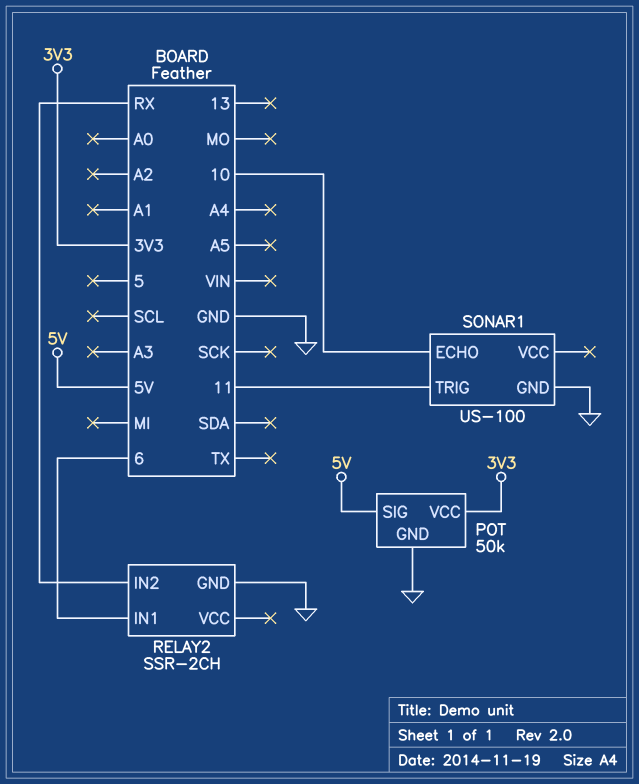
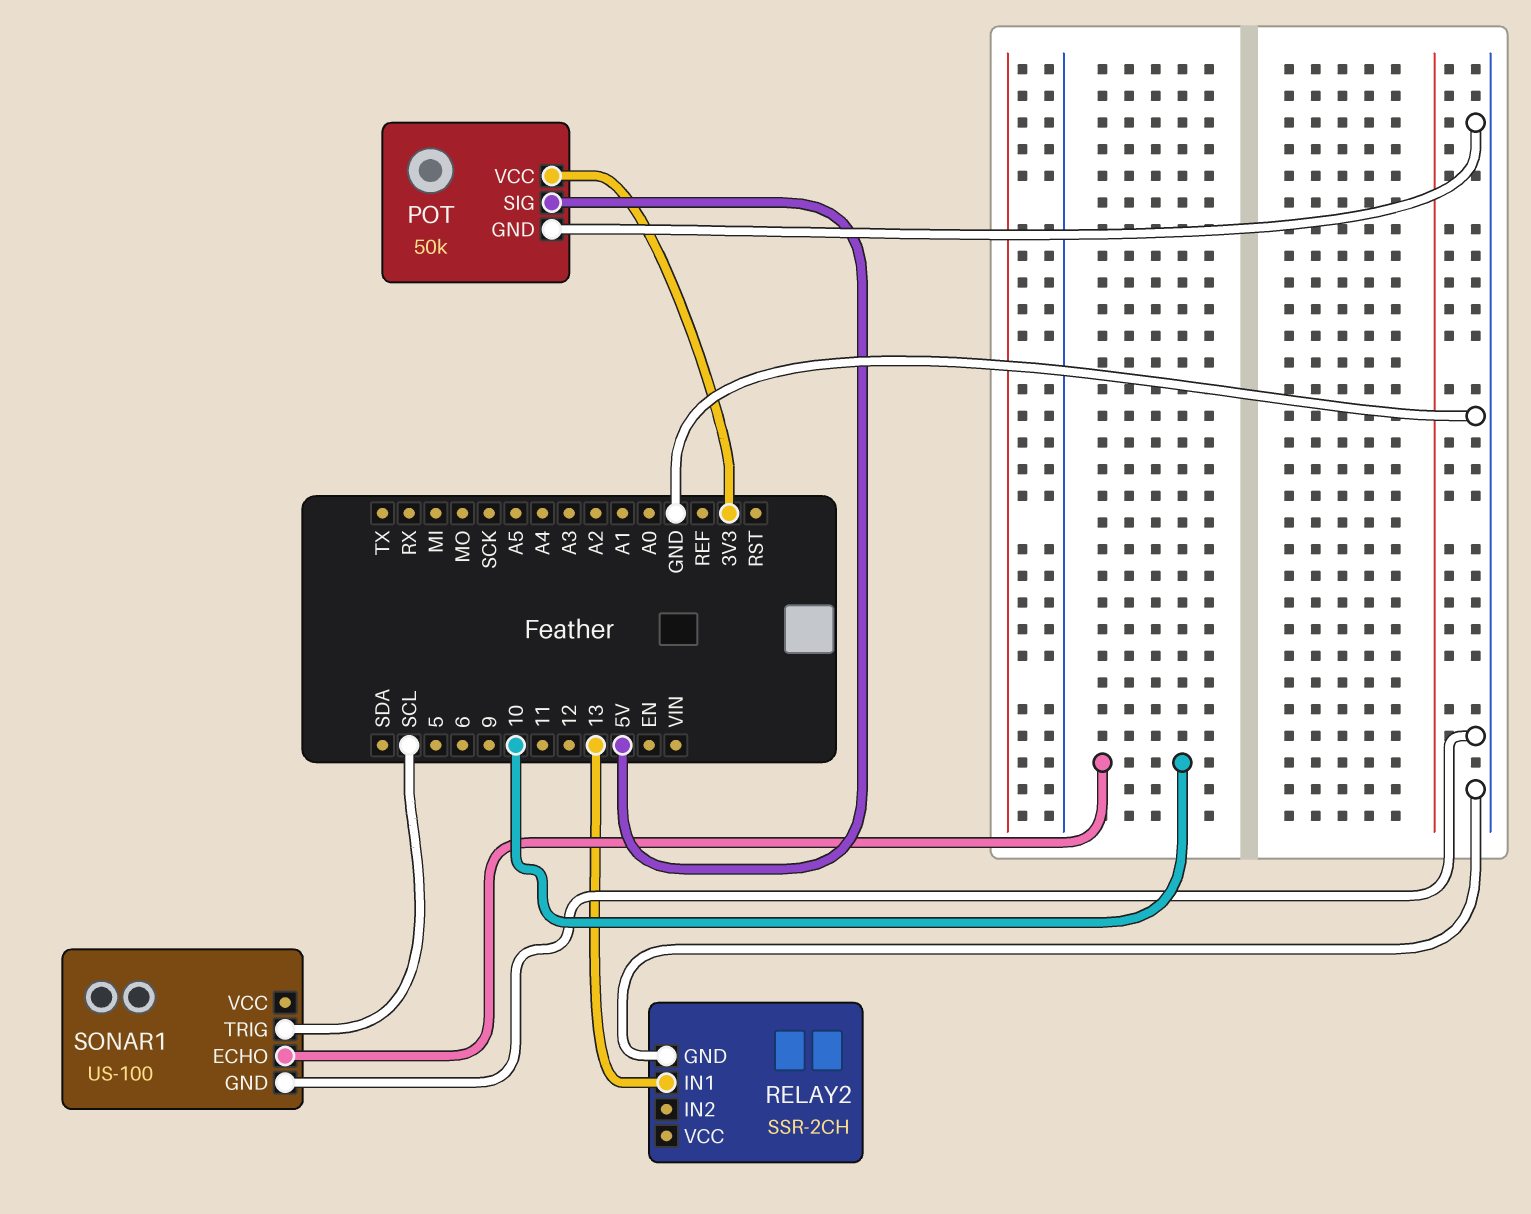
RELAY2 pin IN1: 6 -> 13
RELAY2 pin IN2: RX -> none
SONAR1 pin TRIG: 11 -> SCL

